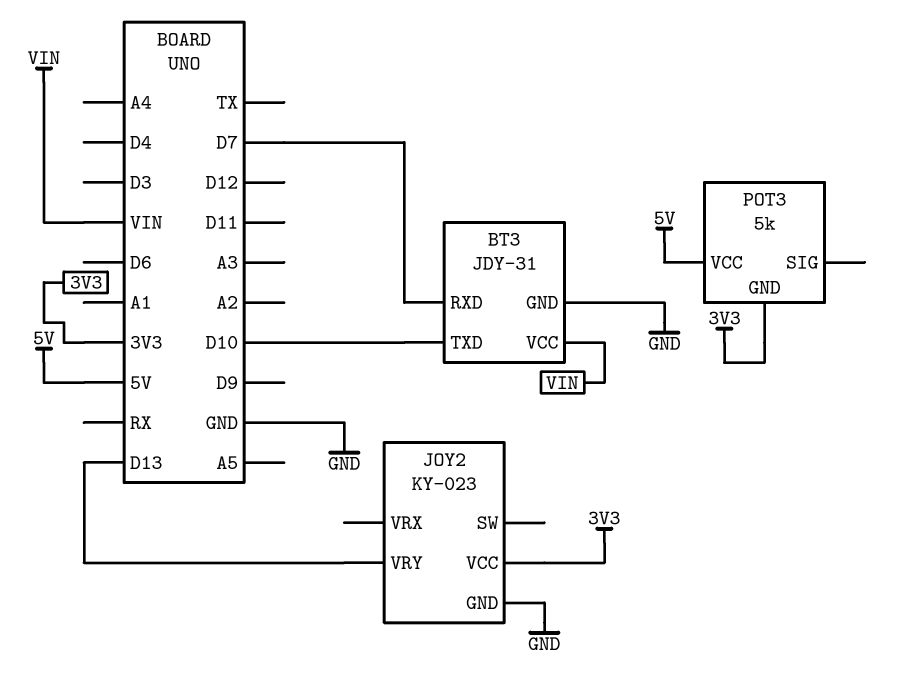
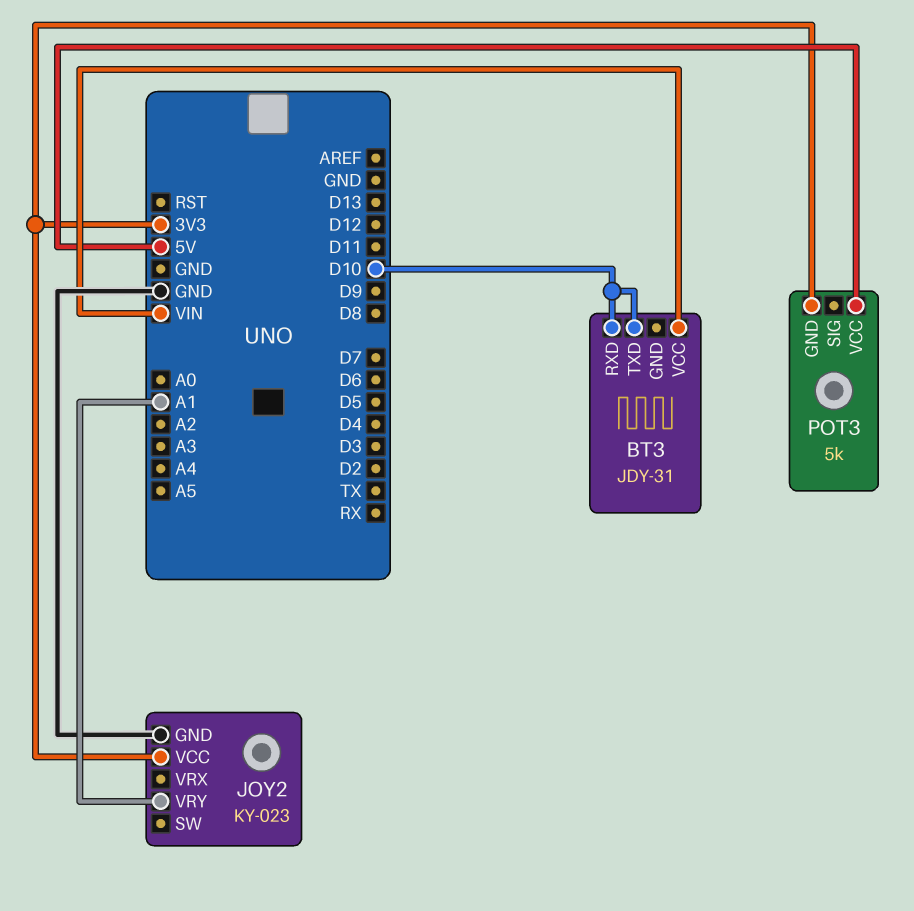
BT3 pin GND: GND -> none
BT3 pin RXD: D7 -> D10
JOY2 pin VRY: D13 -> A1

